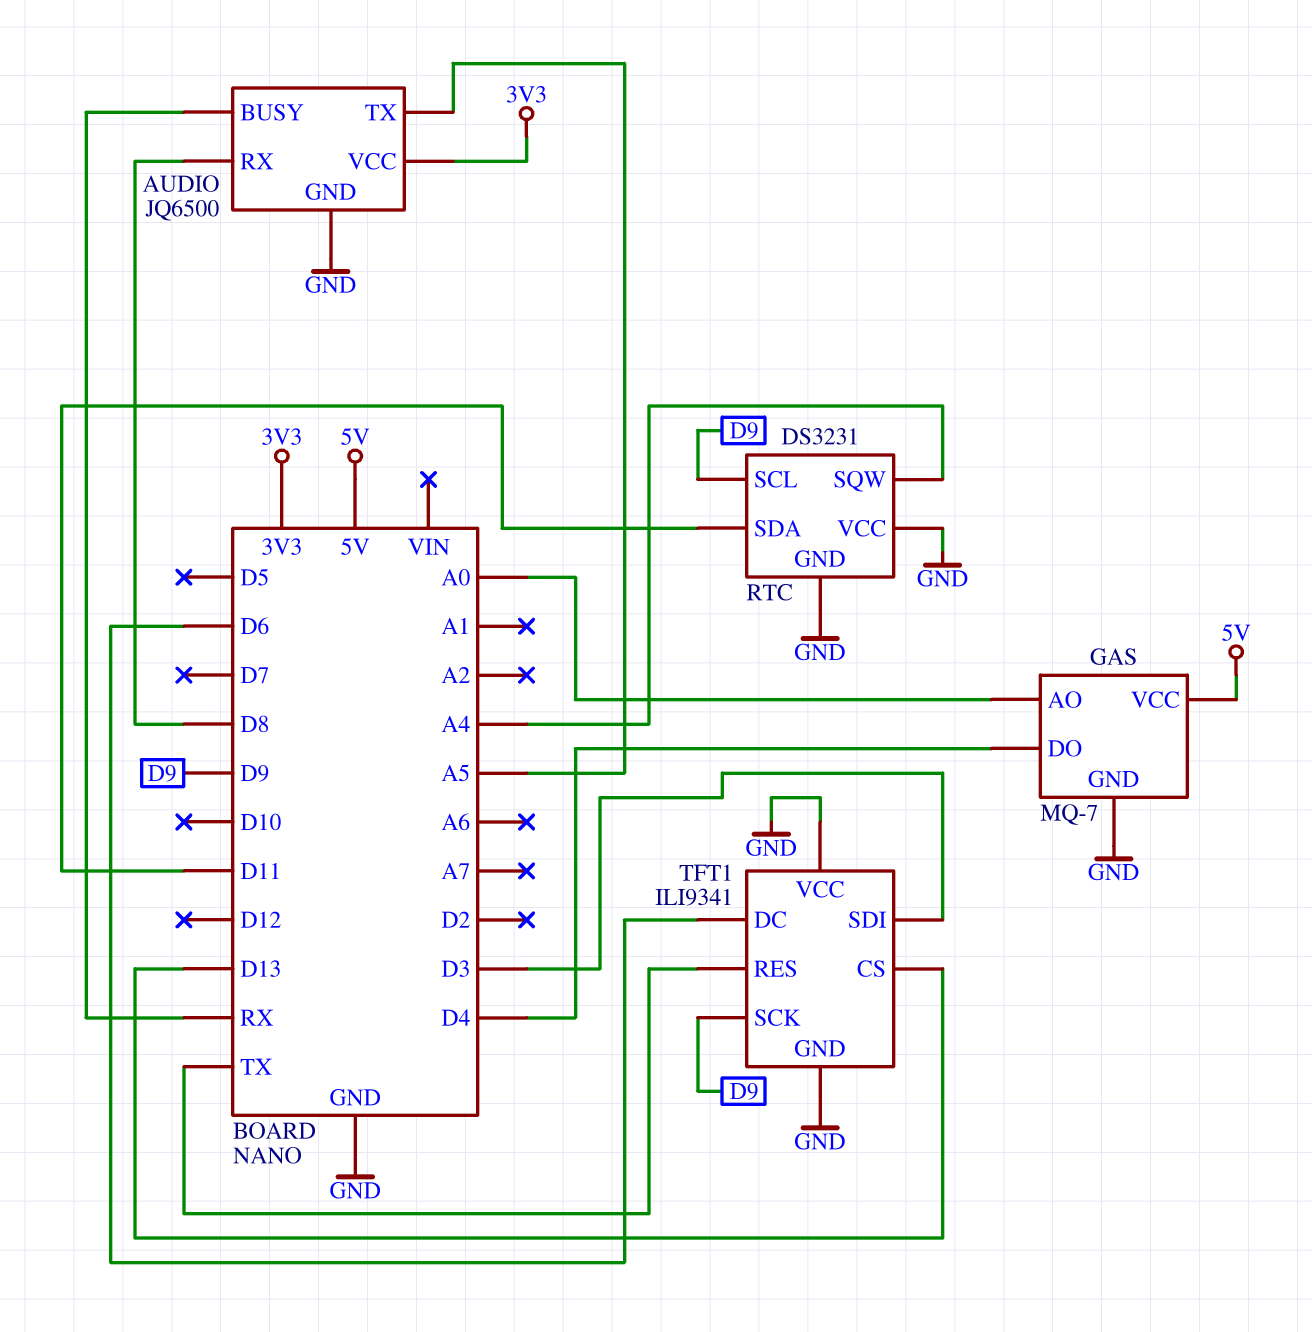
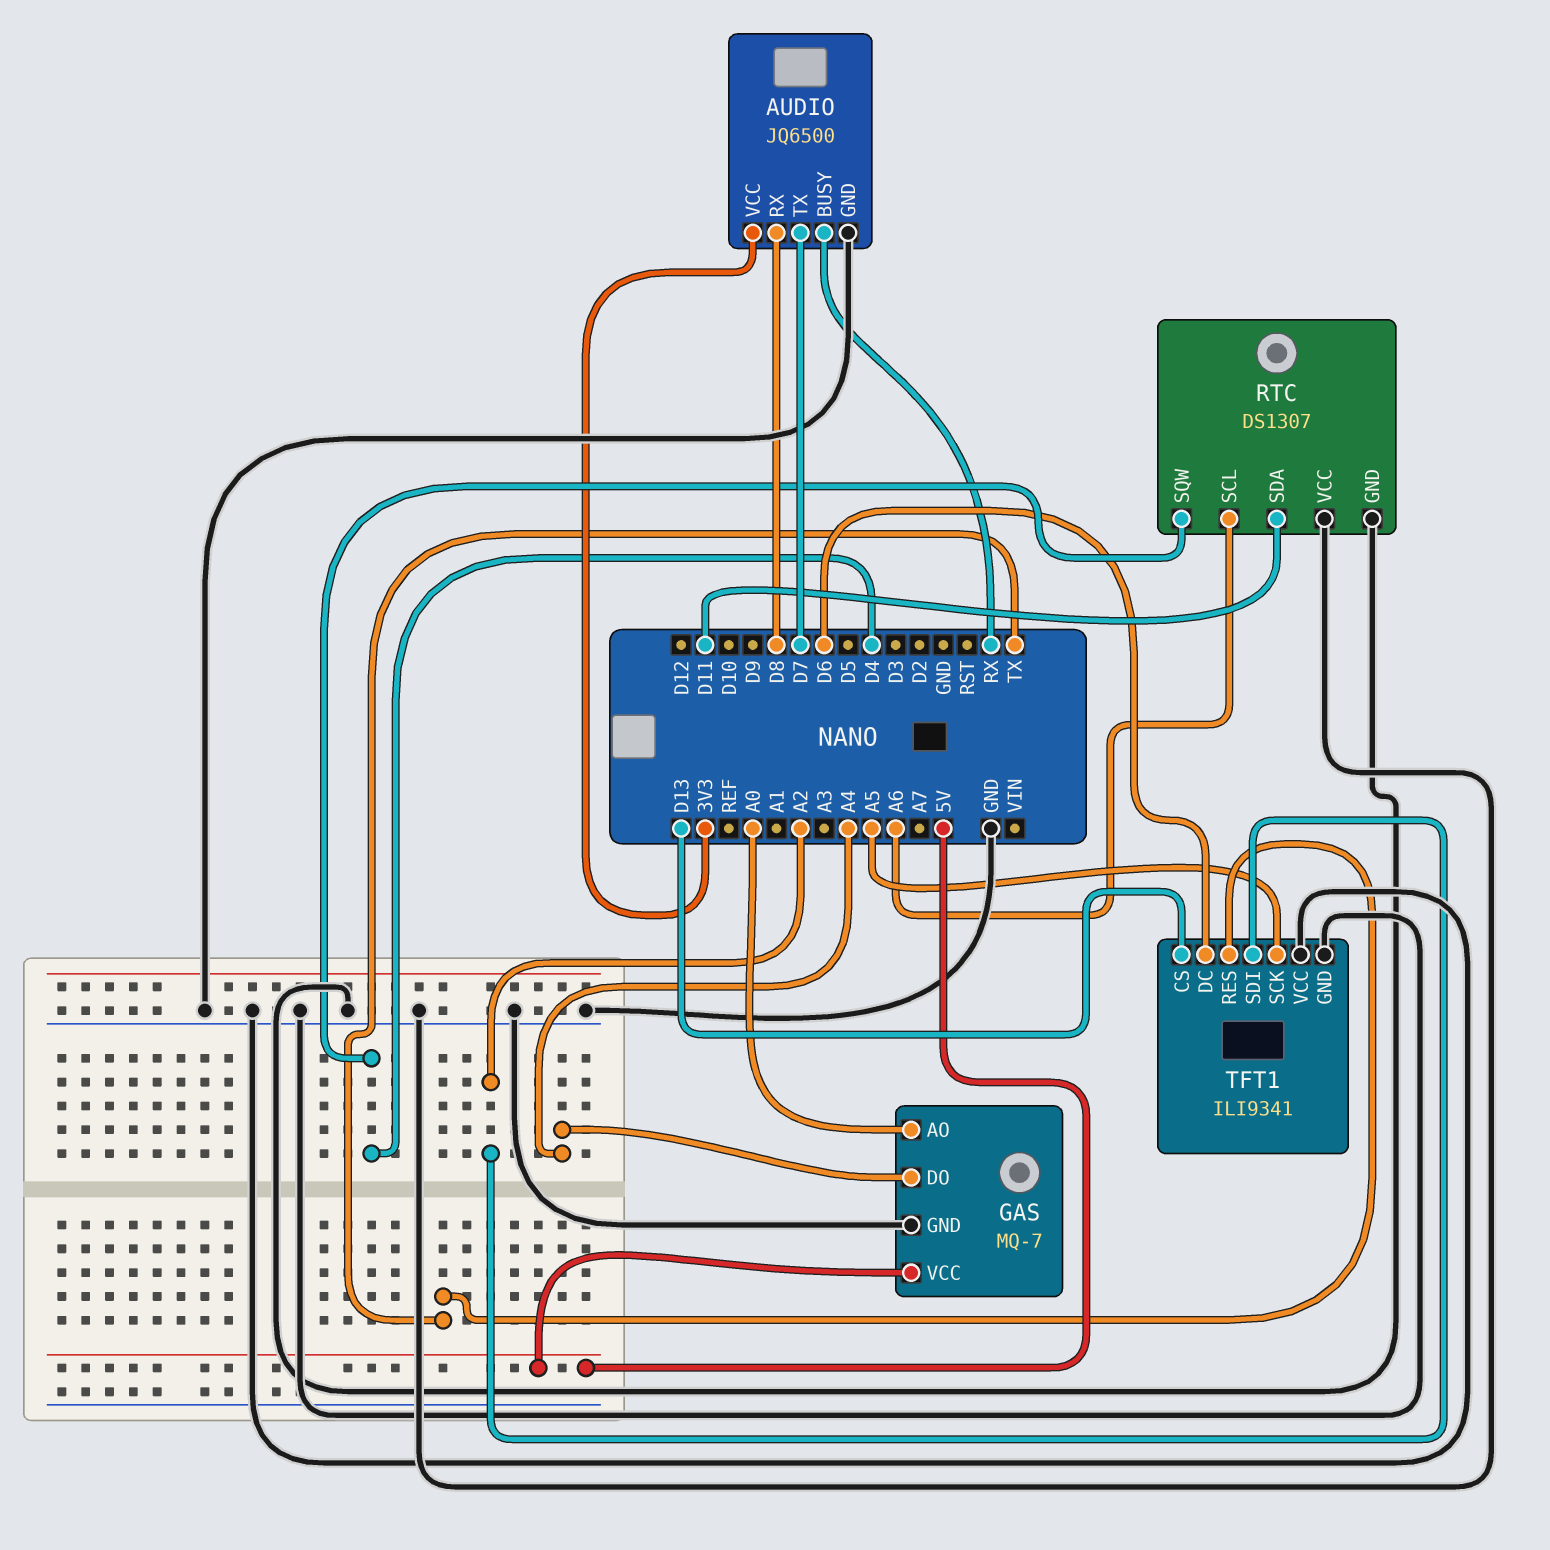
AUDIO pin TX: A5 -> D7
GAS pin DO: D4 -> A4
RTC: DS3231 -> DS1307
RTC pin SCL: D9 -> A6
RTC pin SQW: A4 -> D4
TFT1 pin SCK: D9 -> A5
TFT1 pin SDI: D3 -> A2

